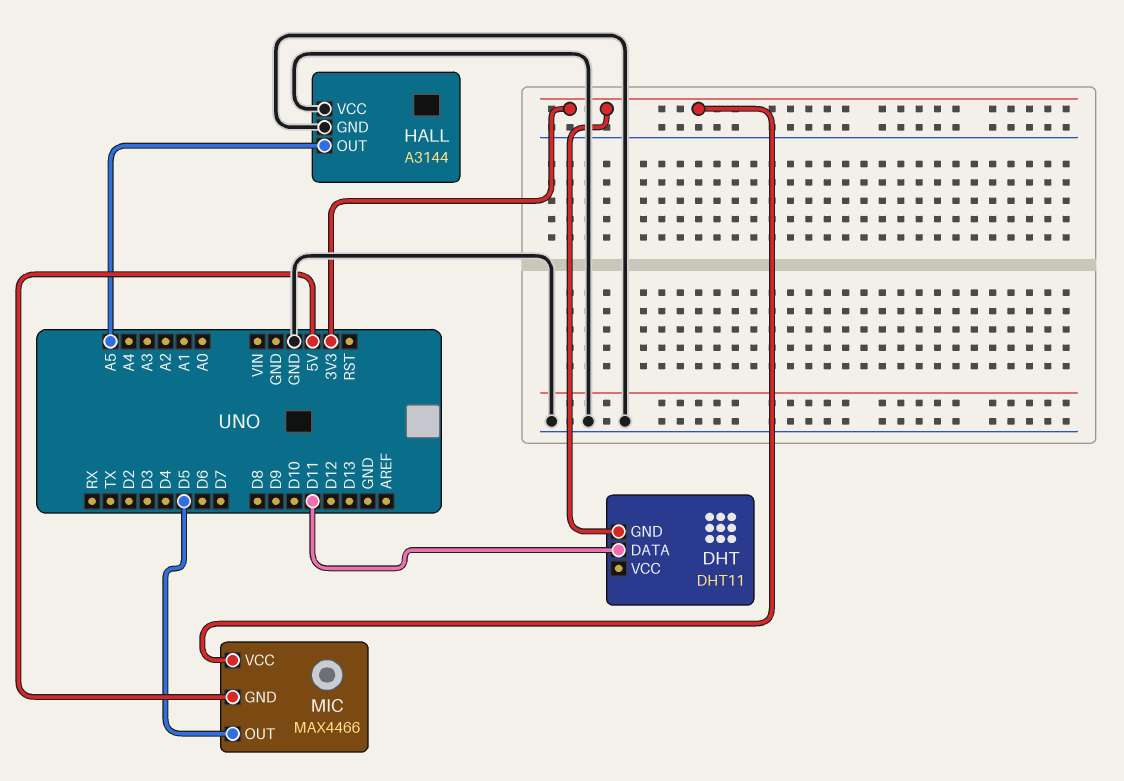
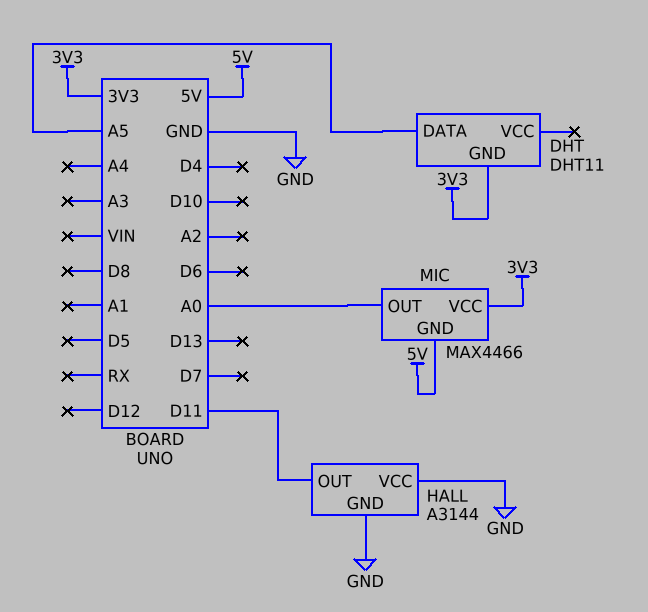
DHT pin DATA: D11 -> A5
HALL pin OUT: A5 -> D11
MIC pin OUT: D5 -> A0

